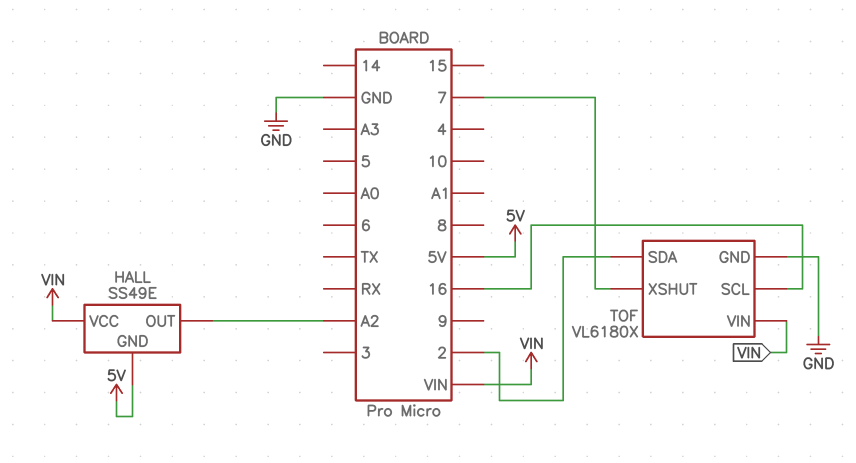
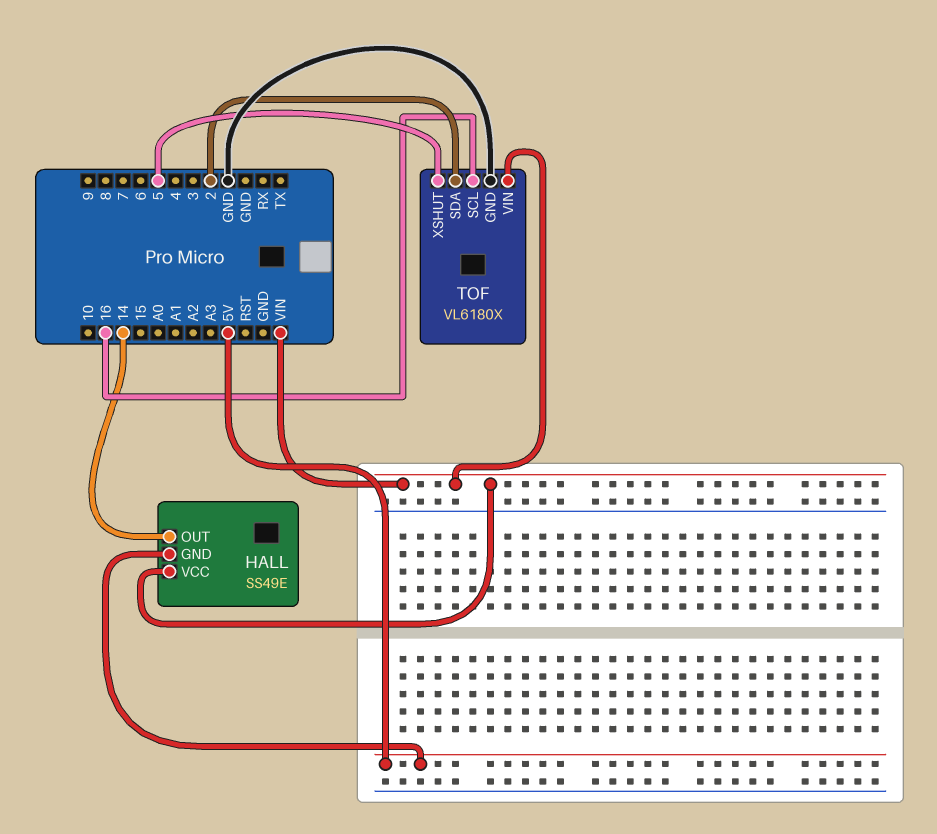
HALL pin OUT: A2 -> 14
TOF pin XSHUT: 7 -> 5

